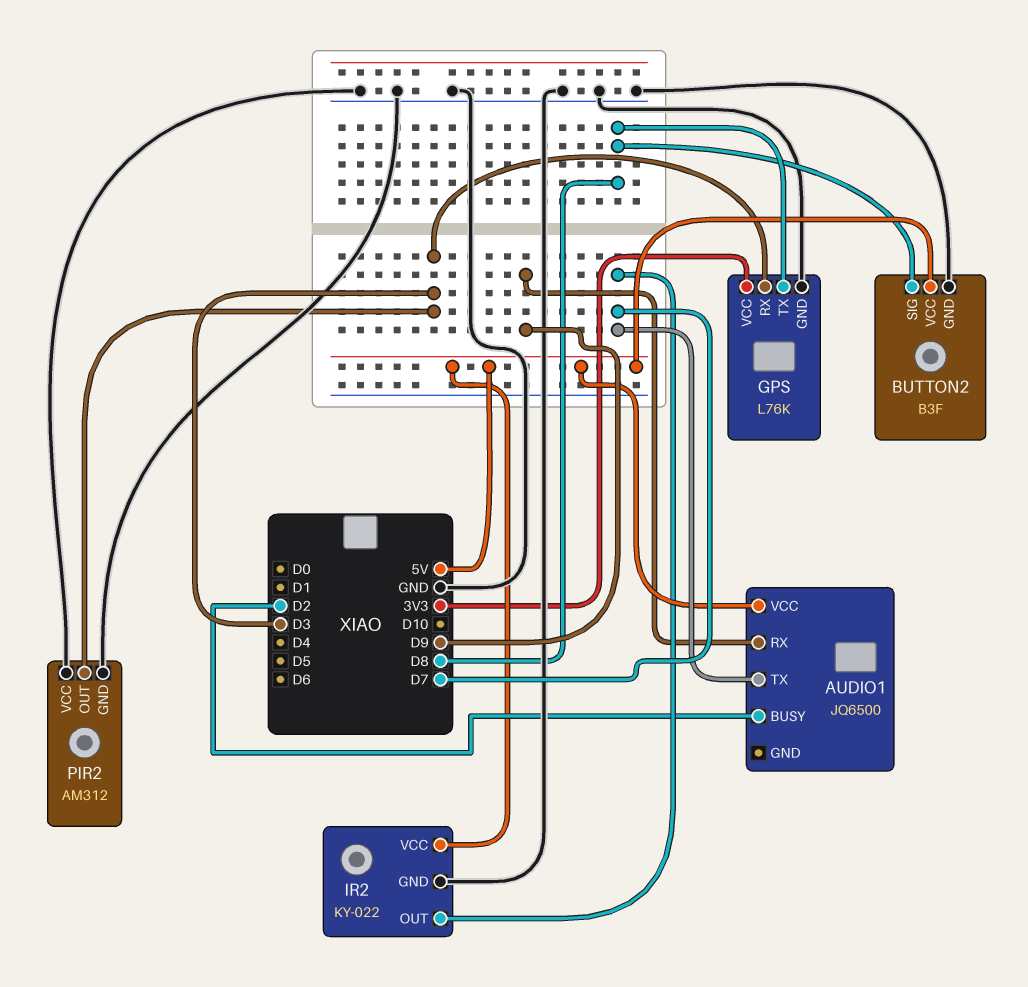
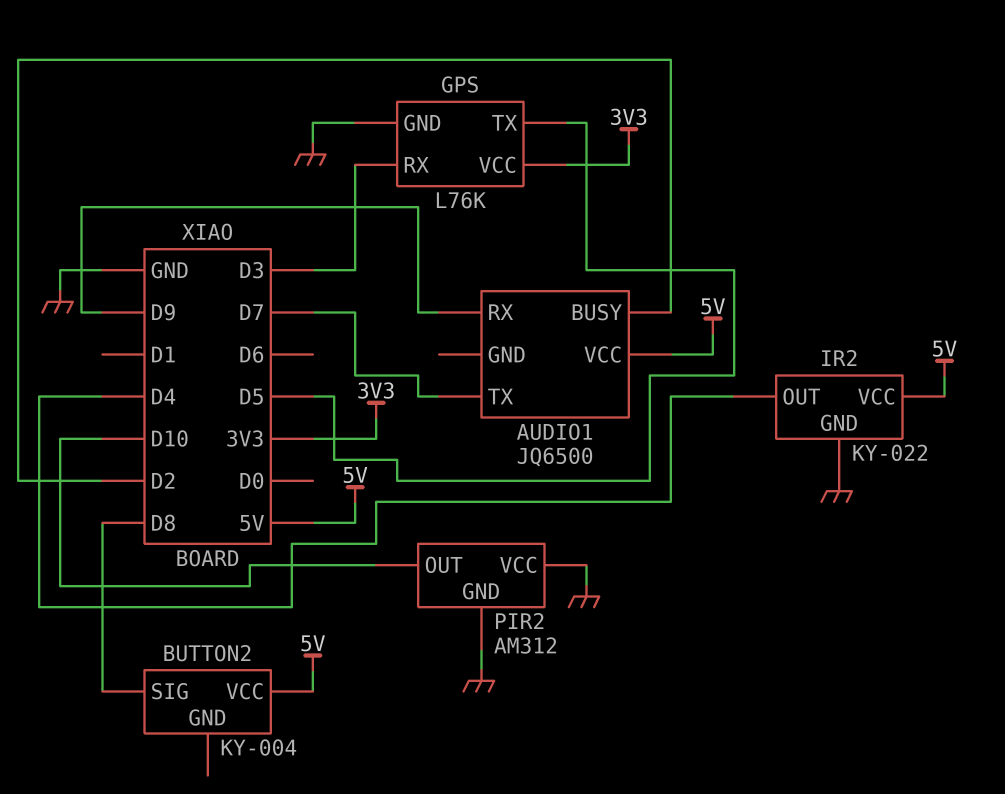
BUTTON2: B3F -> KY-004
BUTTON2 pin GND: GND -> none
GPS pin TX: D8 -> D5
IR2 pin OUT: D7 -> D4
PIR2 pin OUT: D3 -> D10

